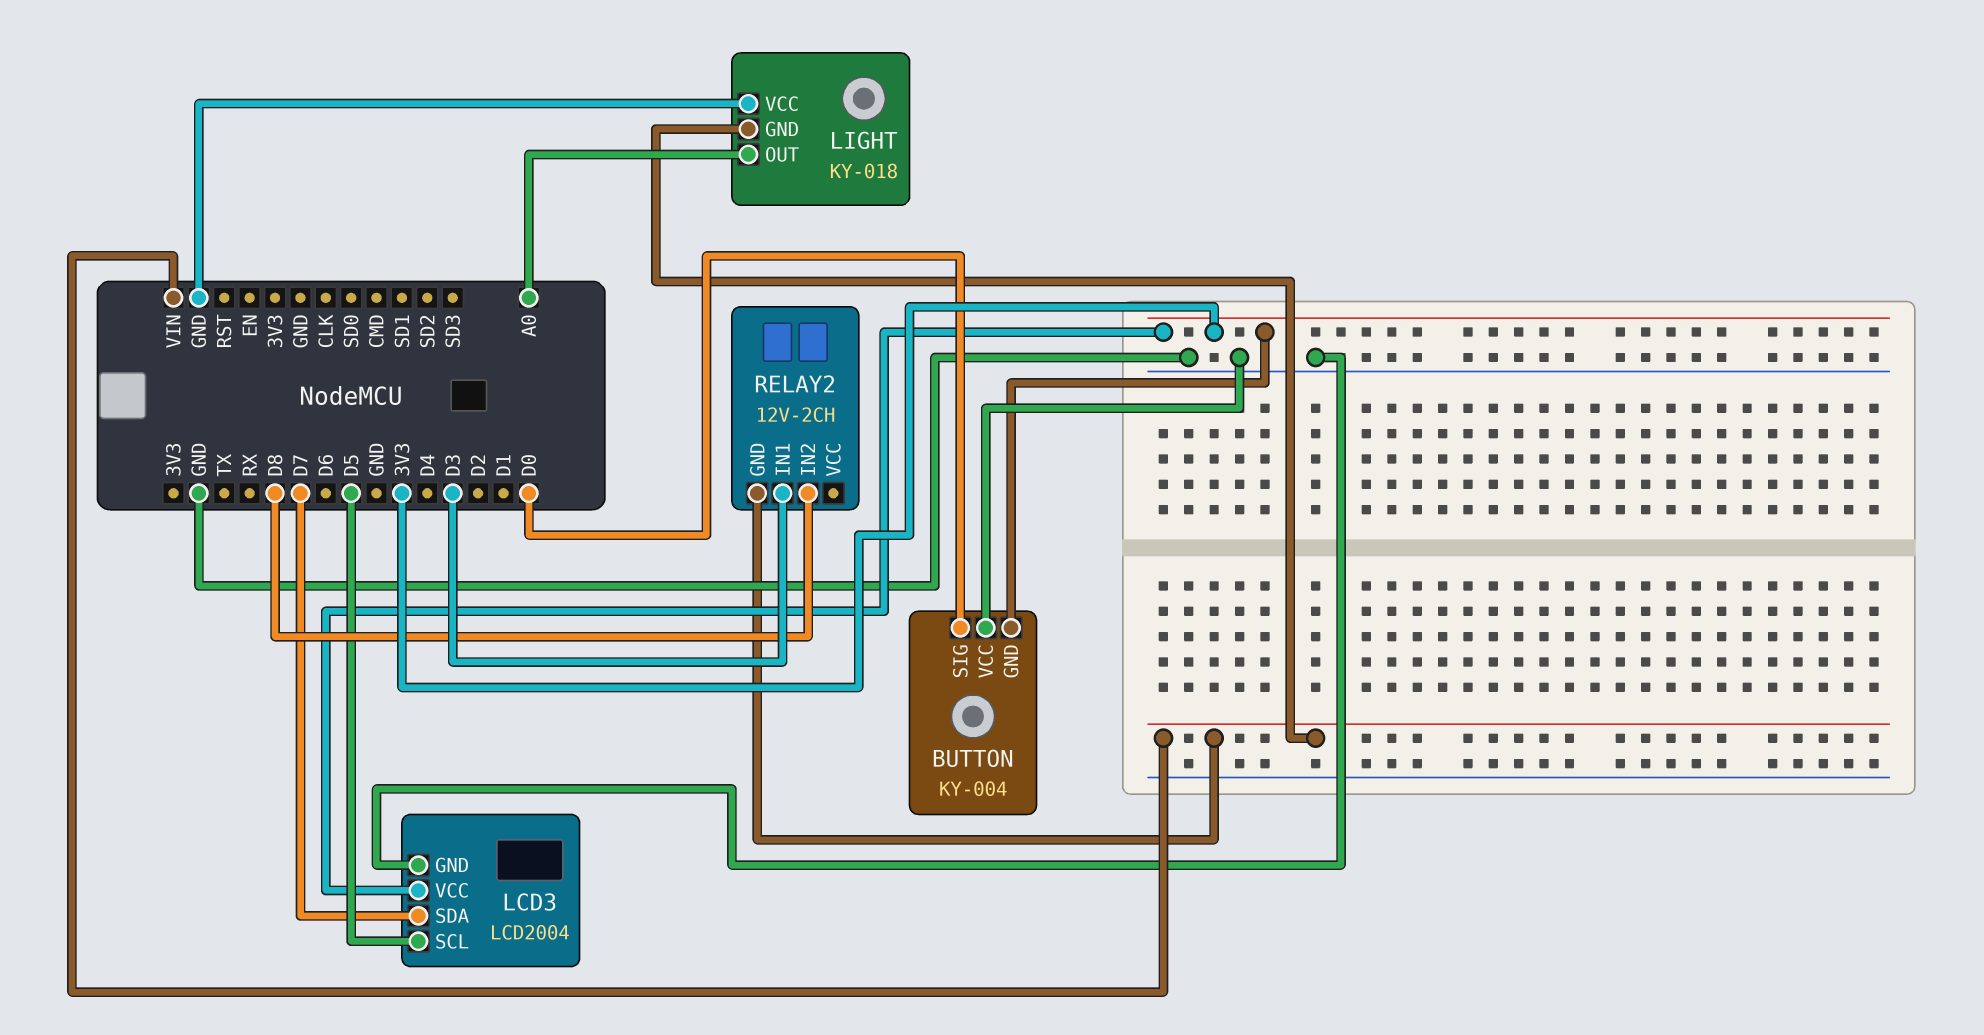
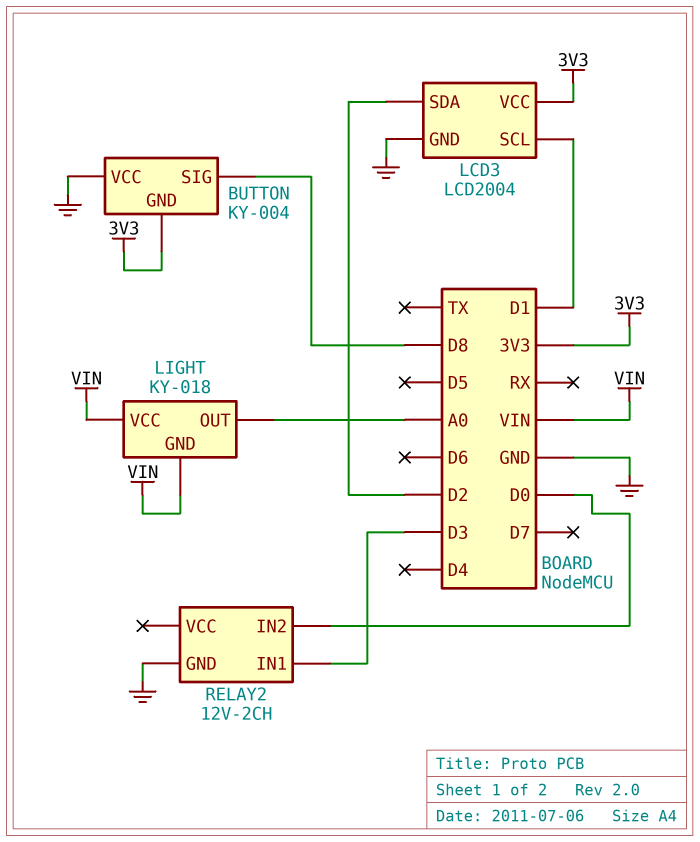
BUTTON pin SIG: D0 -> D8
LCD3 pin SCL: D5 -> D1
LCD3 pin SDA: D7 -> D2
LIGHT pin VCC: GND -> VIN
RELAY2 pin GND: VIN -> GND
RELAY2 pin IN2: D8 -> D0

